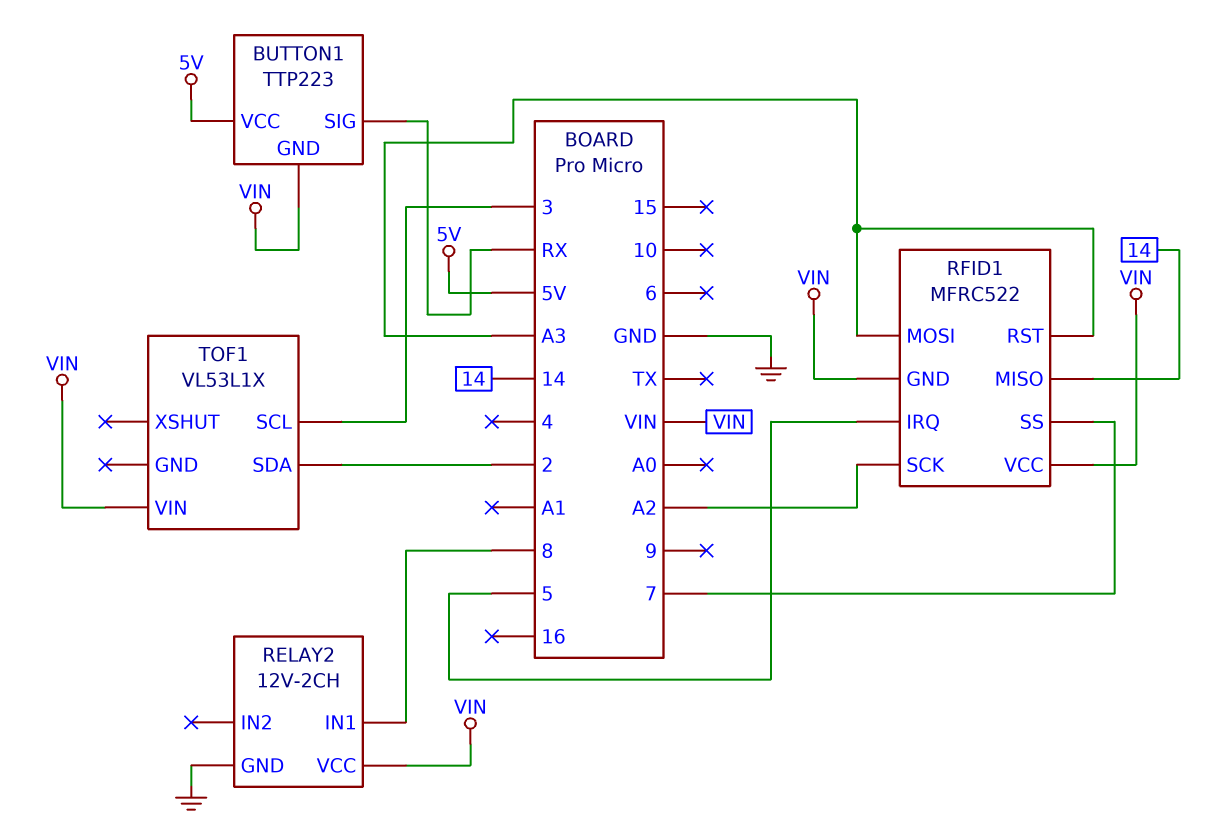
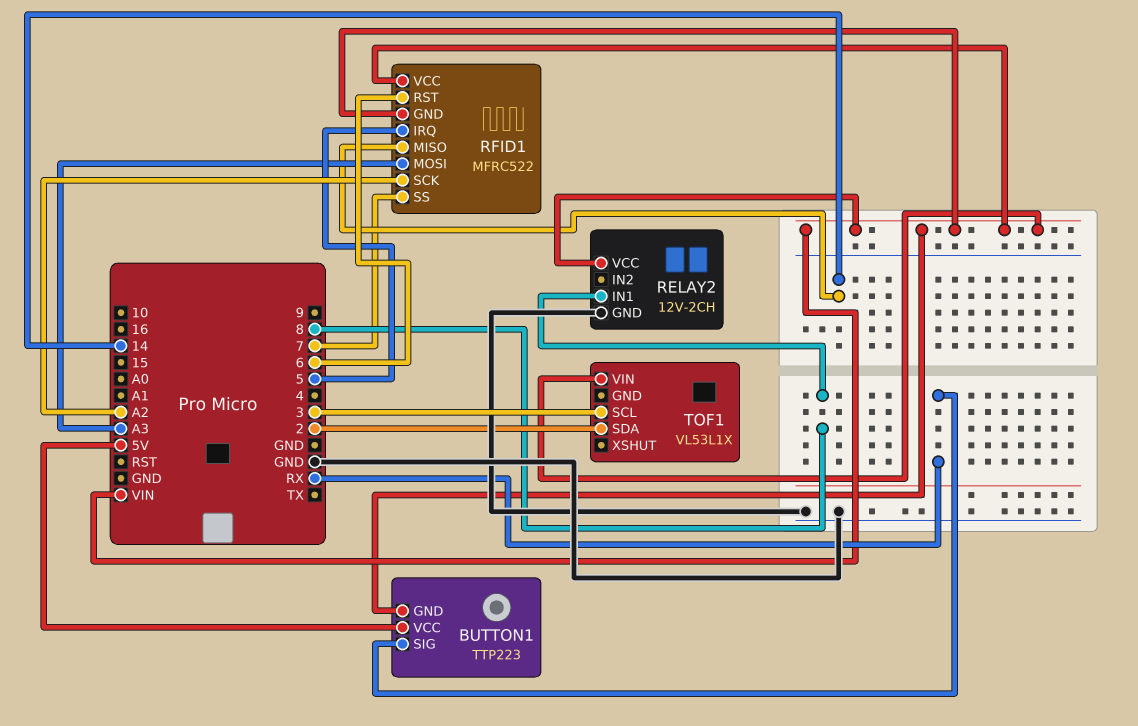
RFID1 pin RST: A3 -> 6

